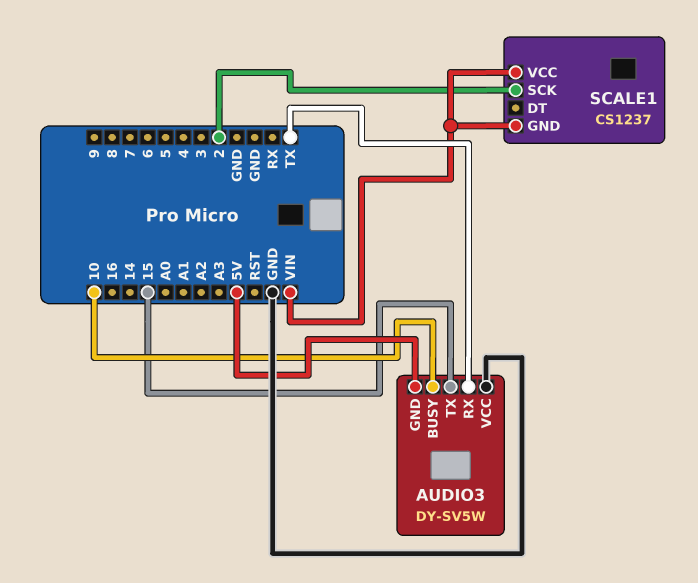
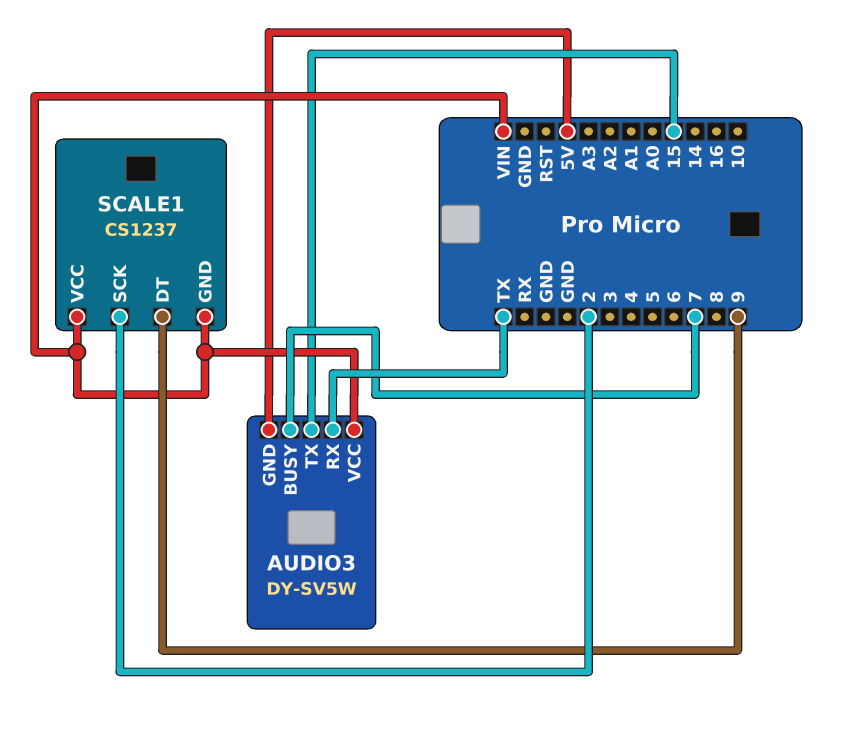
AUDIO3 pin BUSY: 10 -> 7
AUDIO3 pin VCC: GND -> VIN
SCALE1 pin DT: none -> 9

